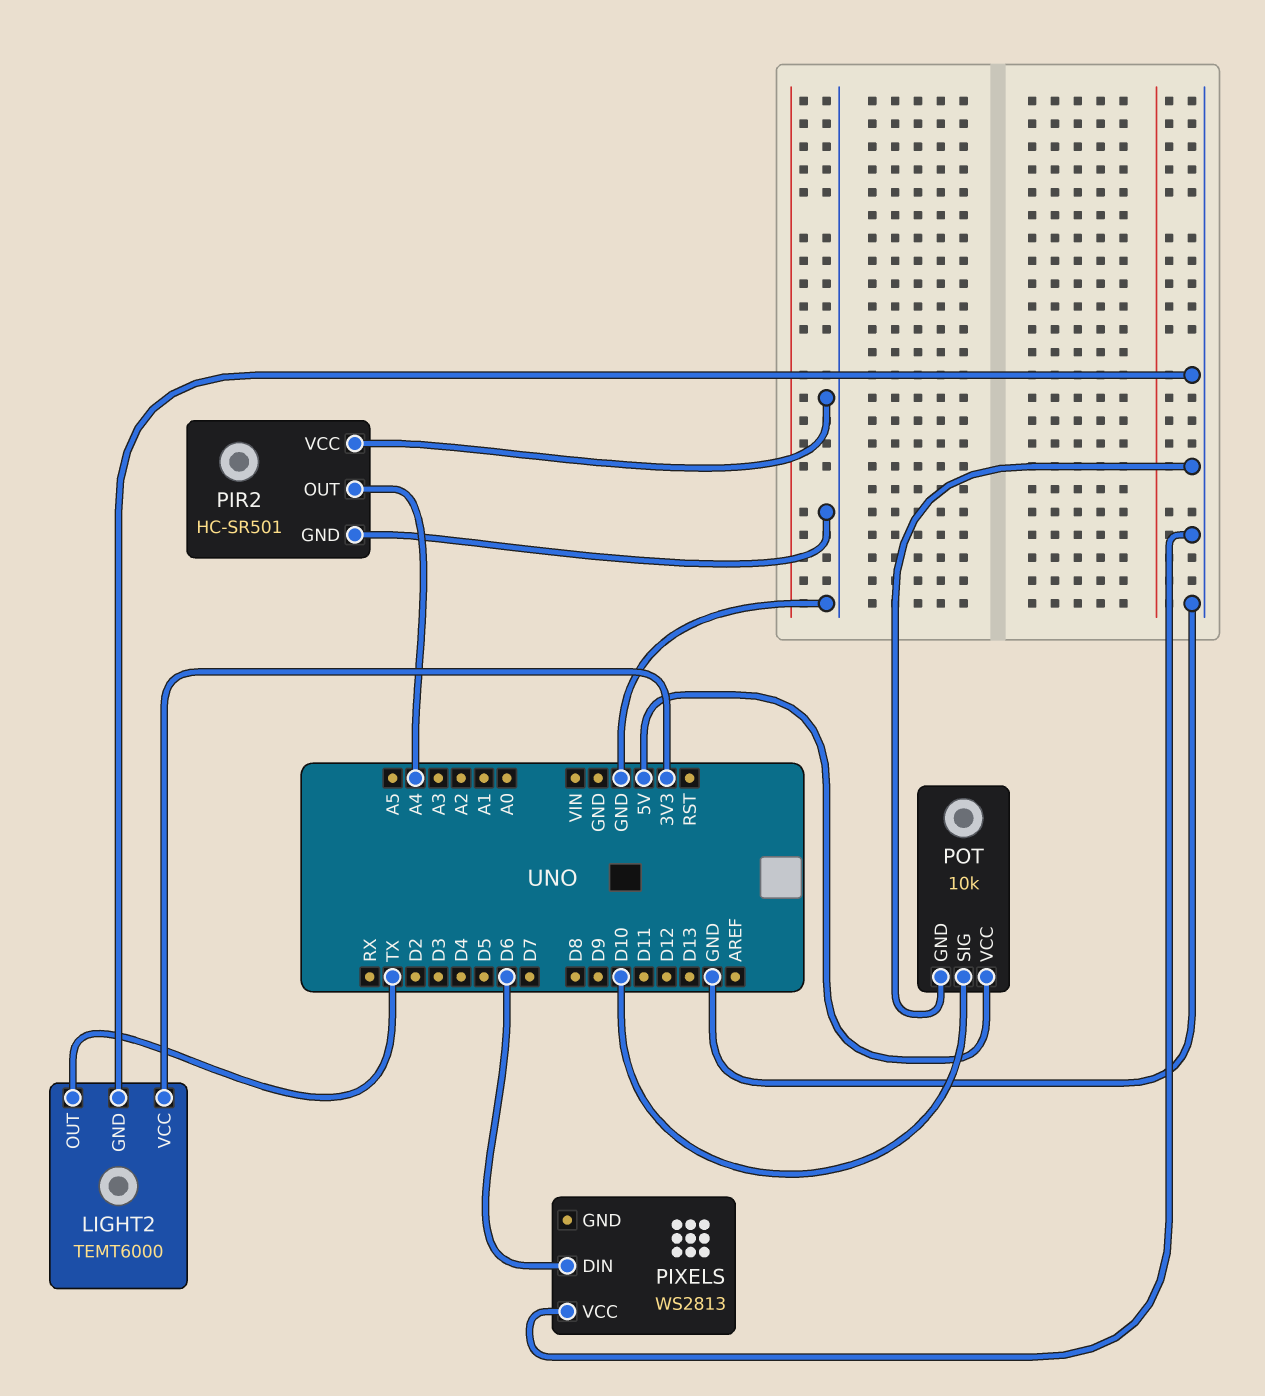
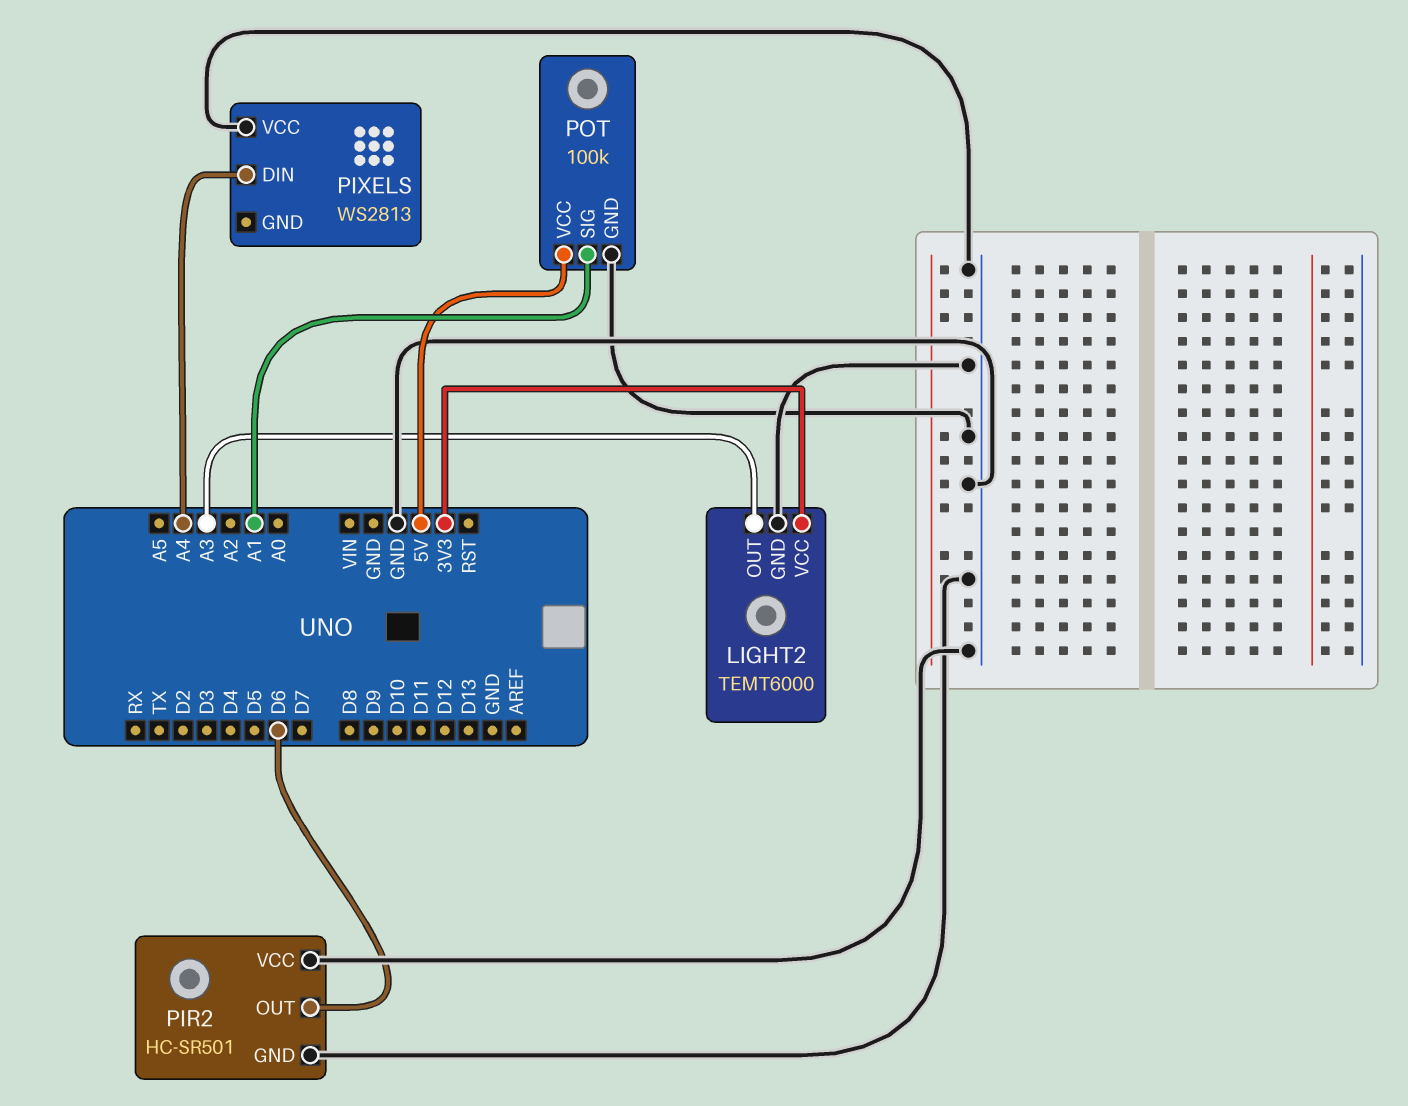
LIGHT2 pin OUT: TX -> A3
PIR2 pin OUT: A4 -> D6
PIXELS pin DIN: D6 -> A4
POT: 10k -> 100k
POT pin SIG: D10 -> A1

